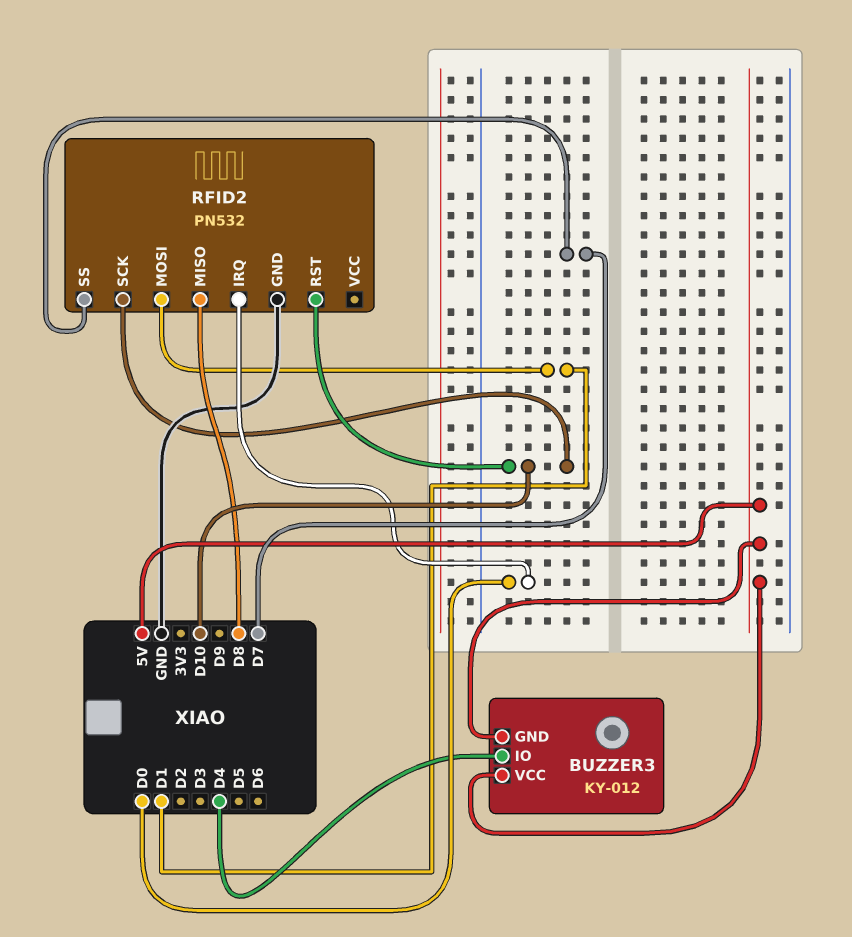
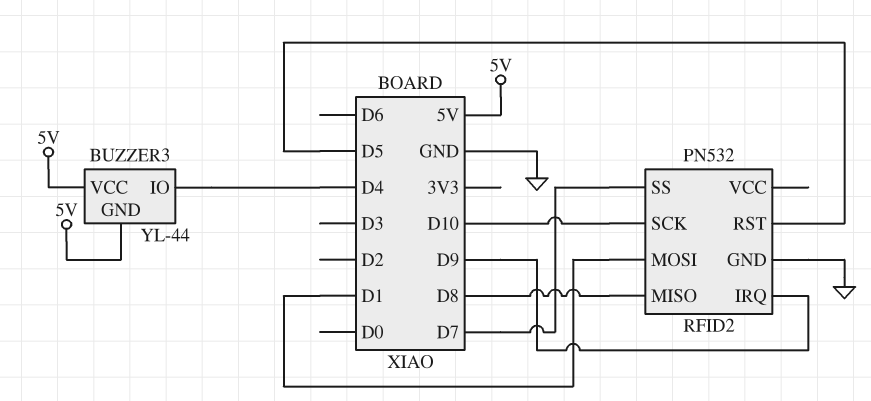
BUZZER3: KY-012 -> YL-44
RFID2 pin IRQ: D0 -> D9
RFID2 pin RST: D10 -> D5

